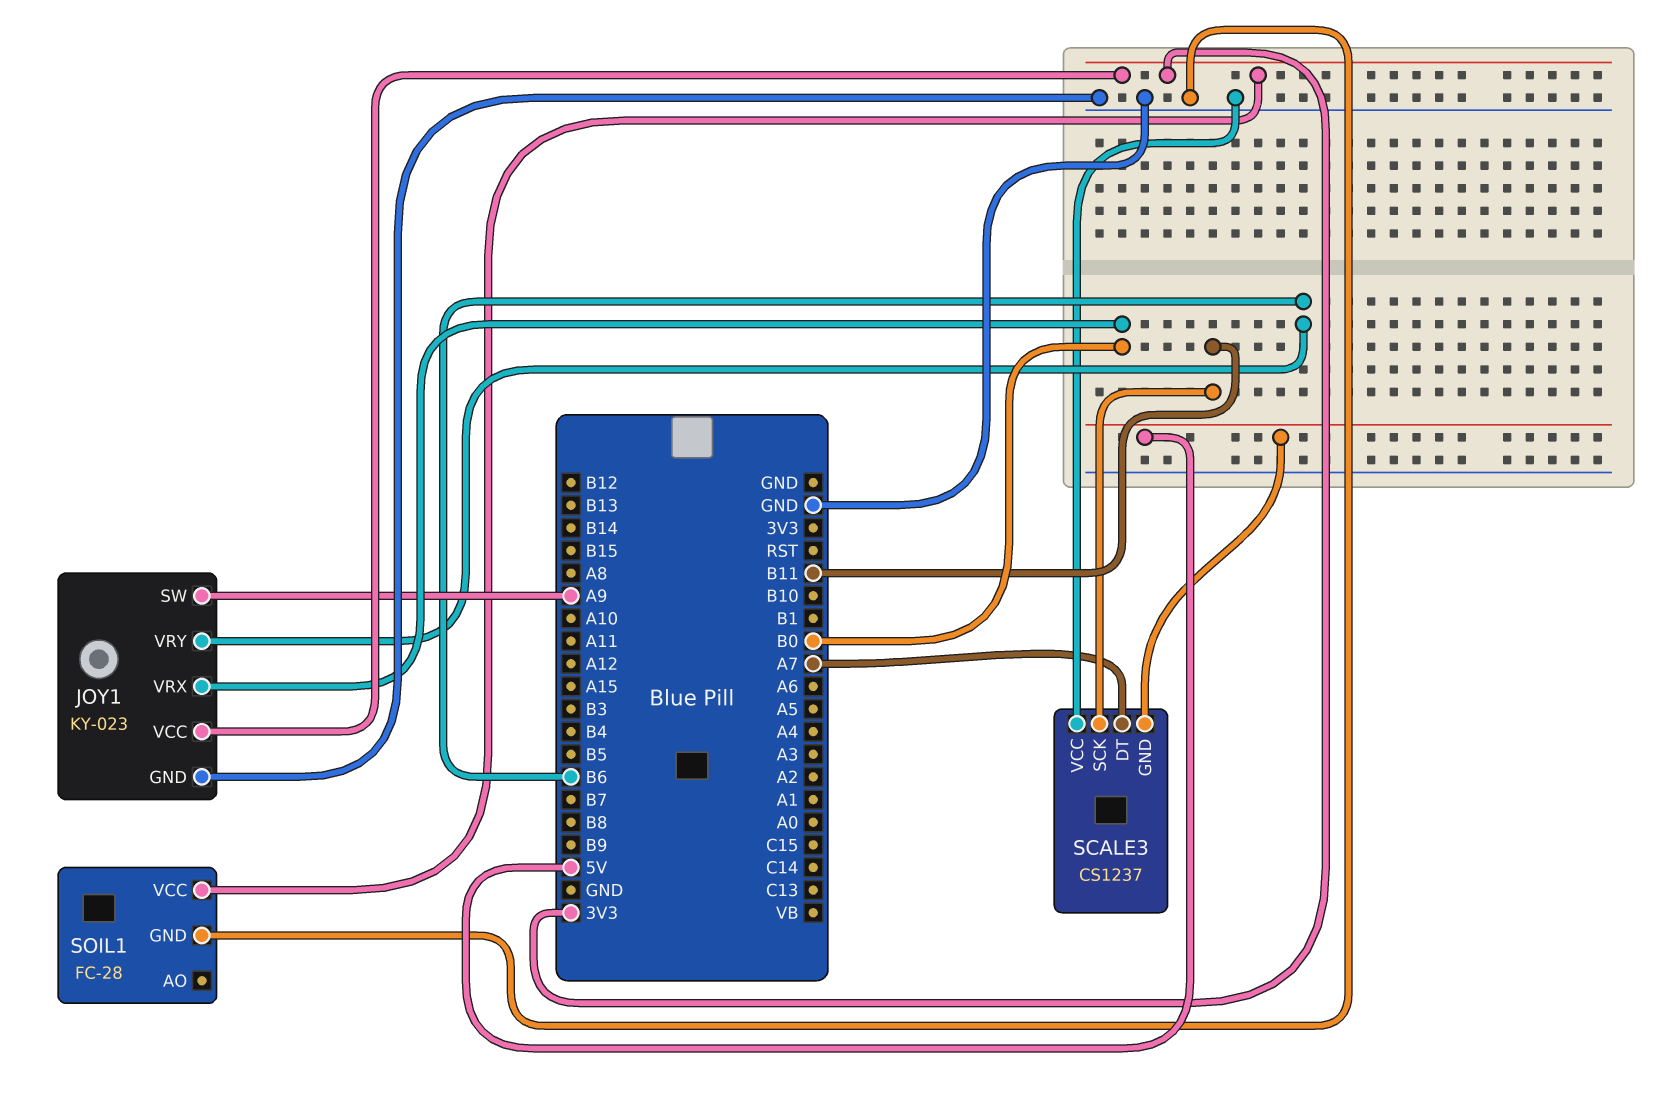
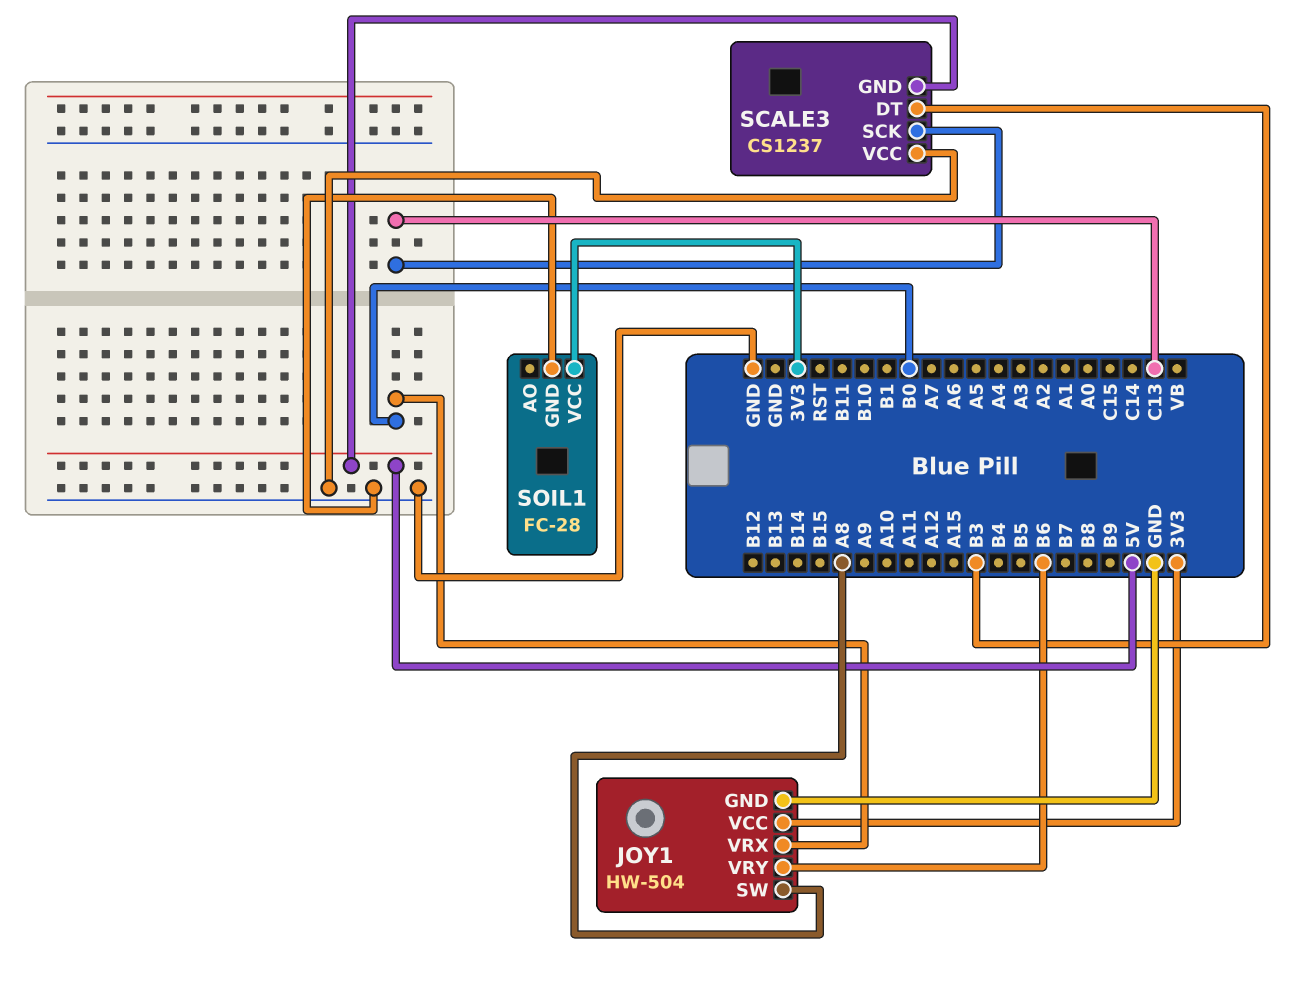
JOY1: KY-023 -> HW-504
JOY1 pin SW: A9 -> A8
SCALE3 pin DT: A7 -> B3
SCALE3 pin SCK: B11 -> C13

